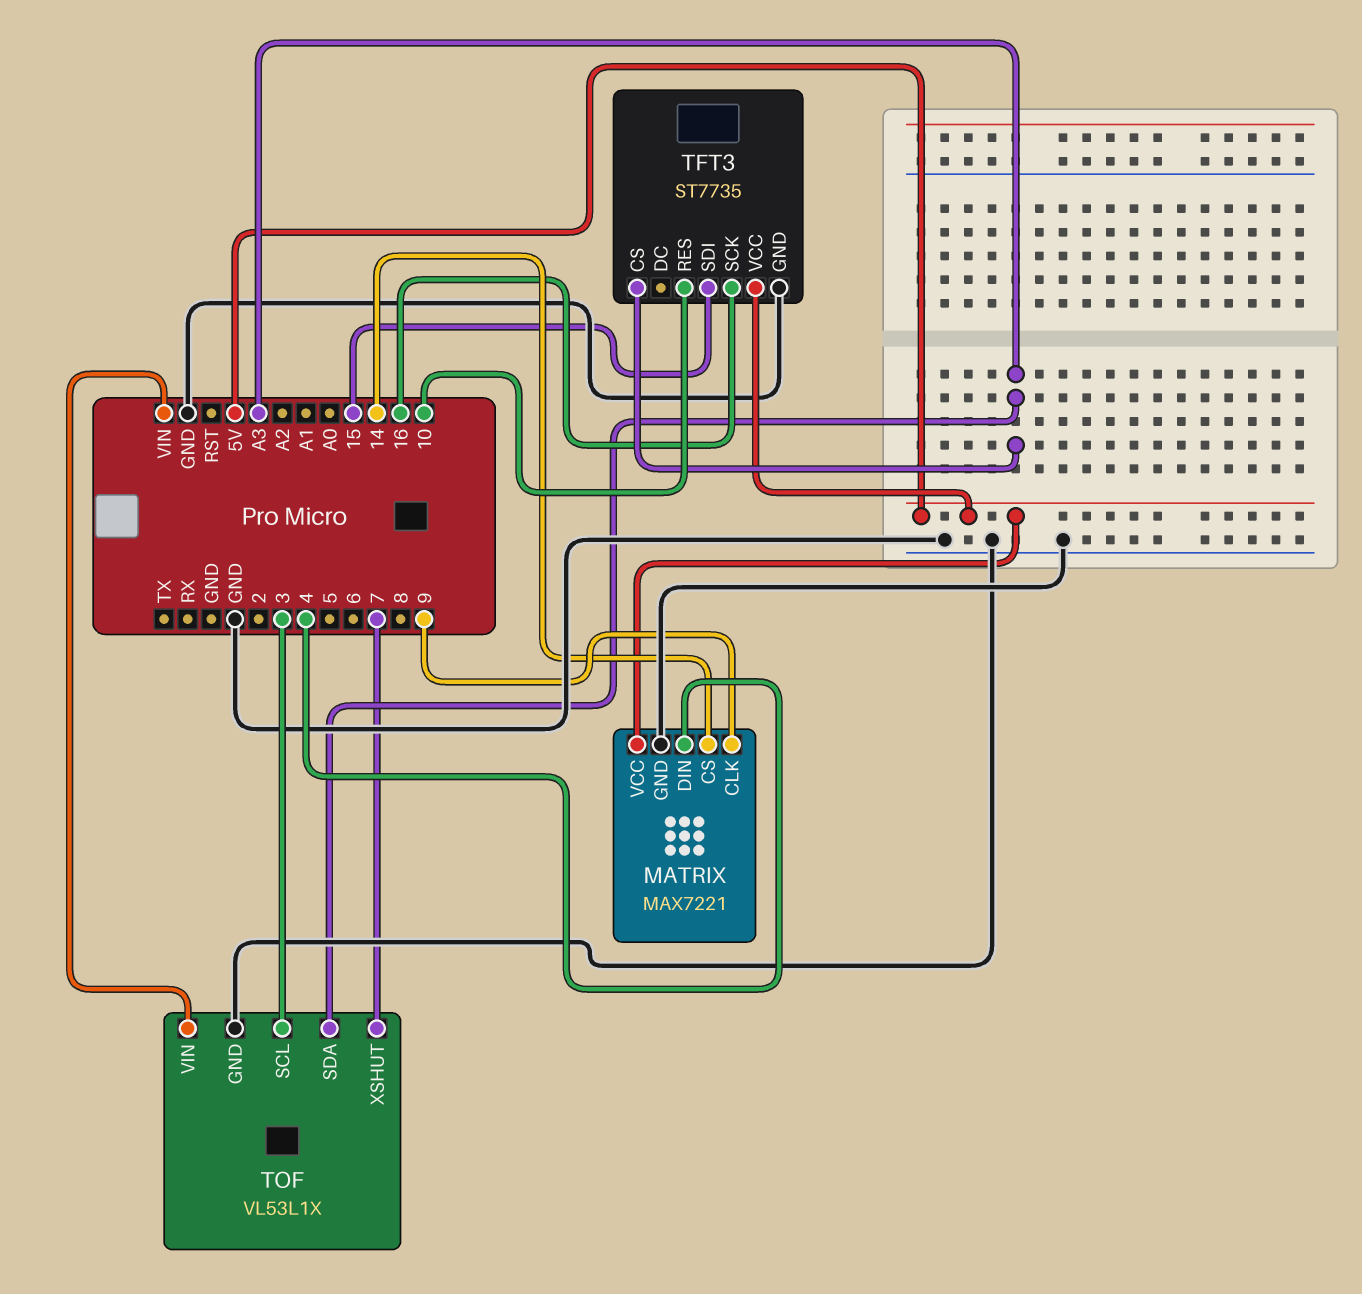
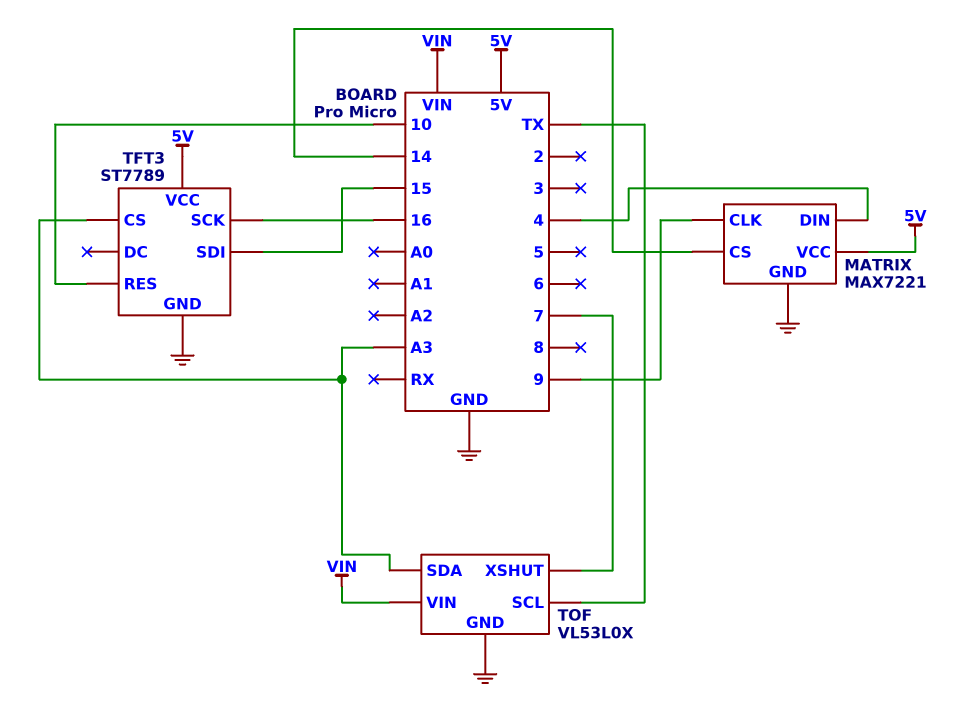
TFT3: ST7735 -> ST7789
TOF: VL53L1X -> VL53L0X
TOF pin SCL: 3 -> TX

